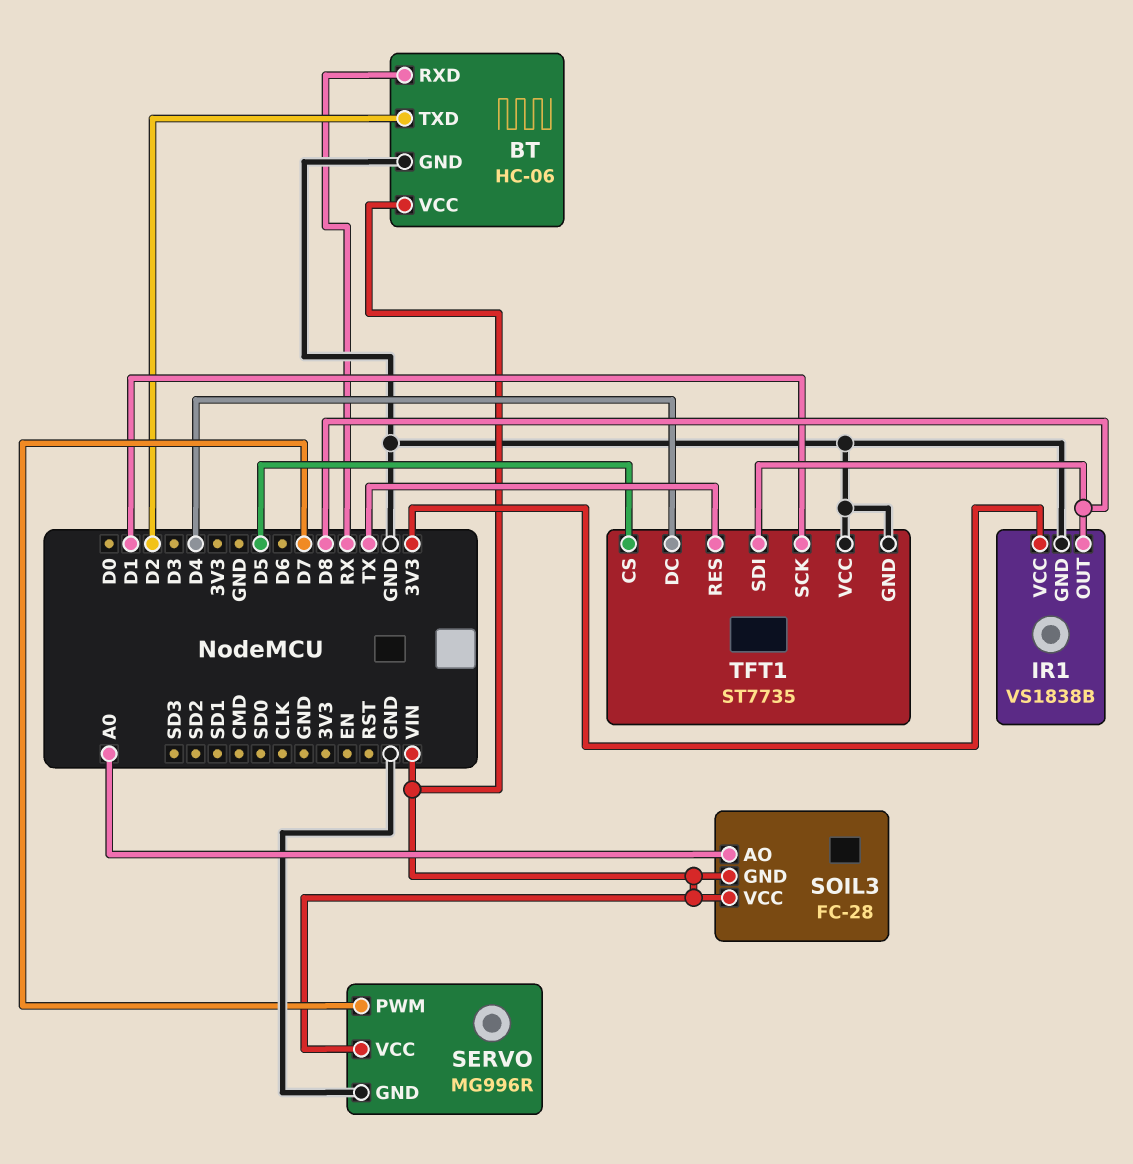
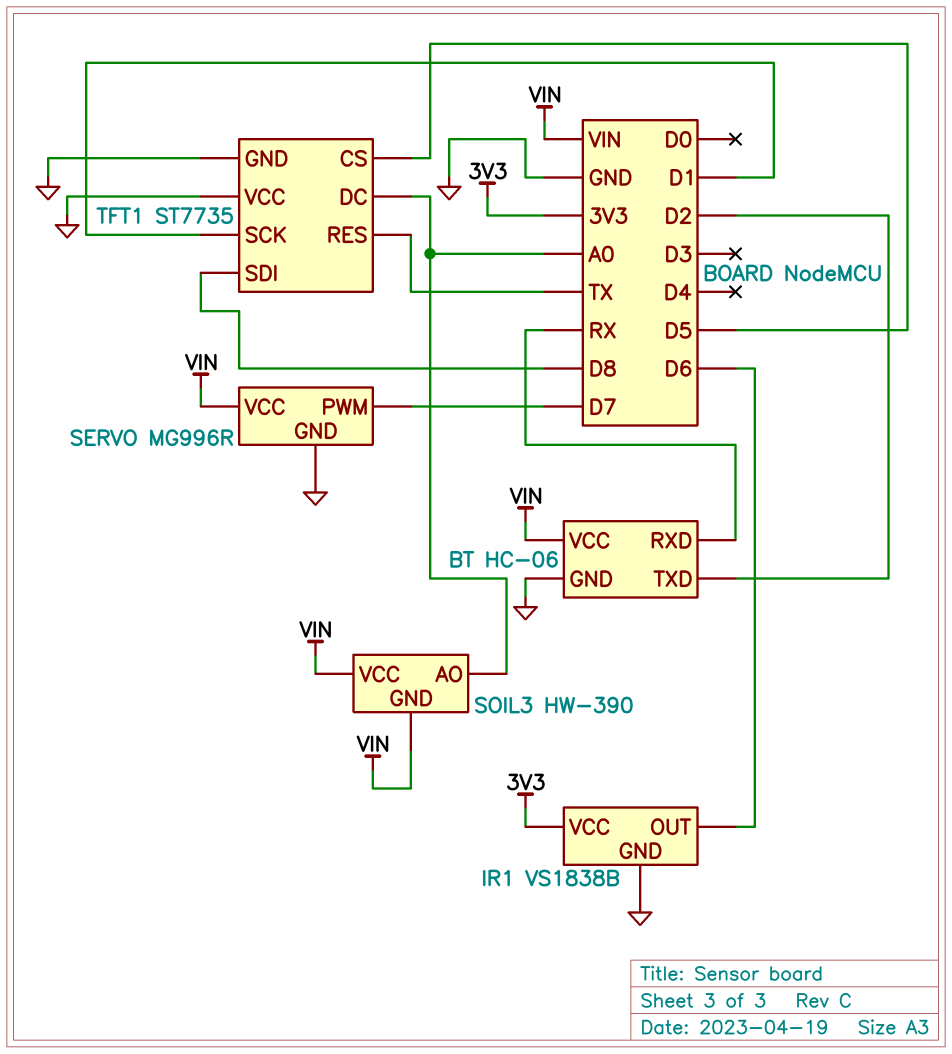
IR1 pin OUT: D8 -> D6
SOIL3: FC-28 -> HW-390
TFT1 pin DC: D4 -> A0

